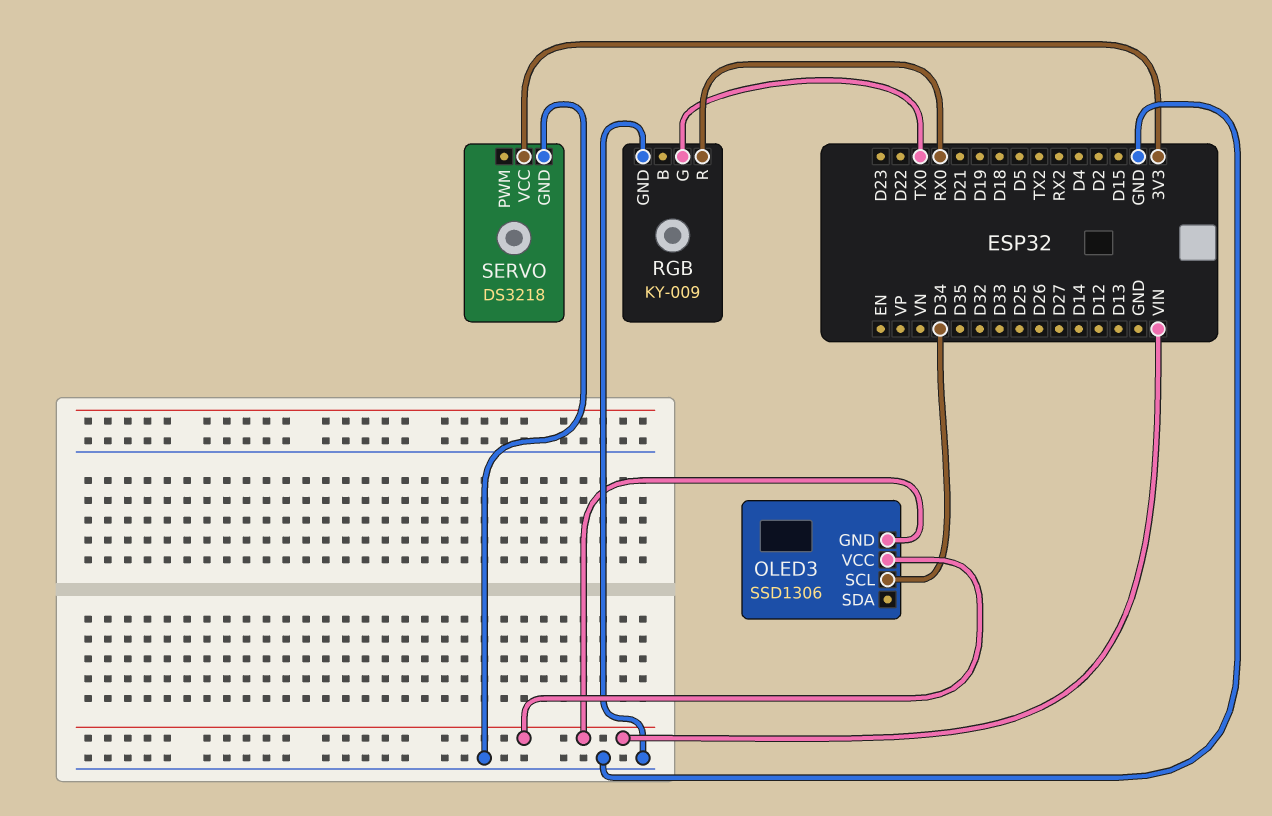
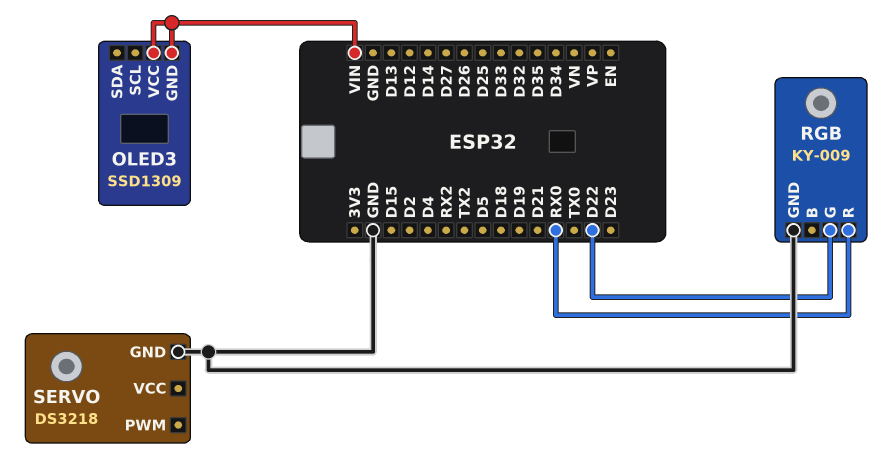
OLED3: SSD1306 -> SSD1309
OLED3 pin SCL: D34 -> none
RGB pin G: TX0 -> D22
SERVO pin VCC: 3V3 -> none

